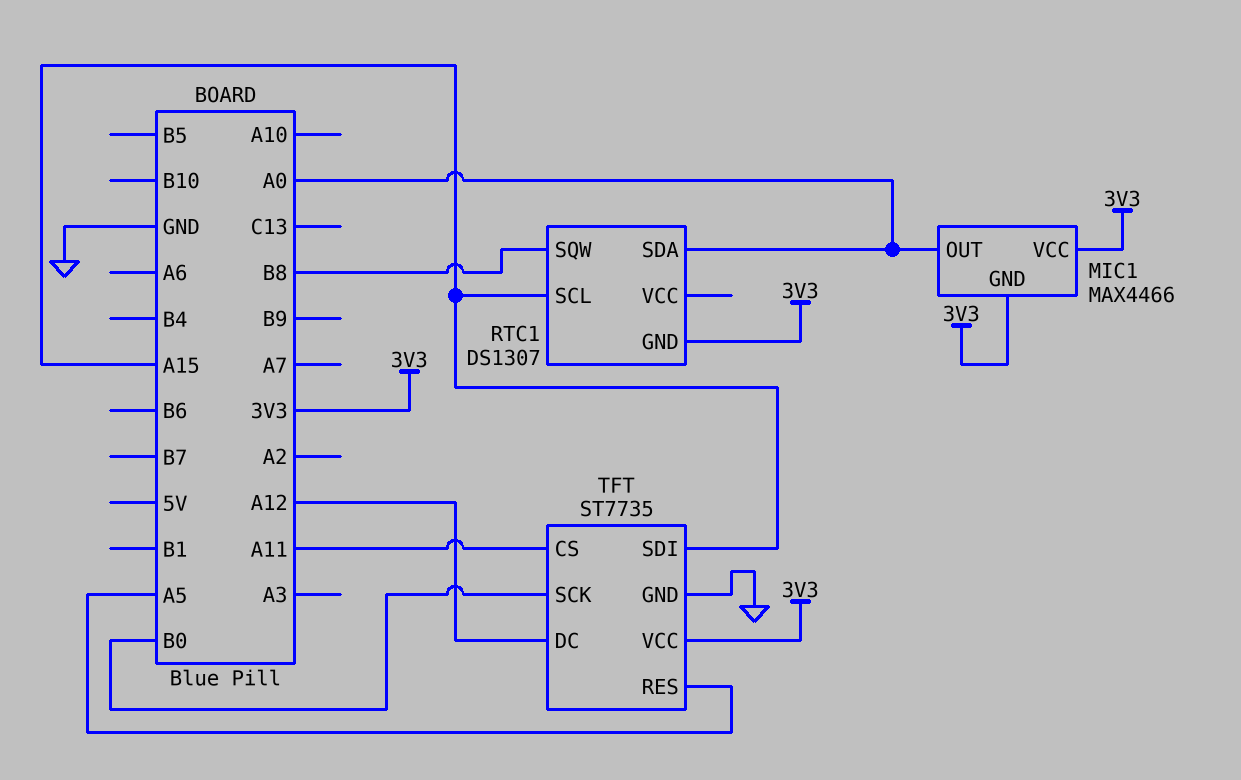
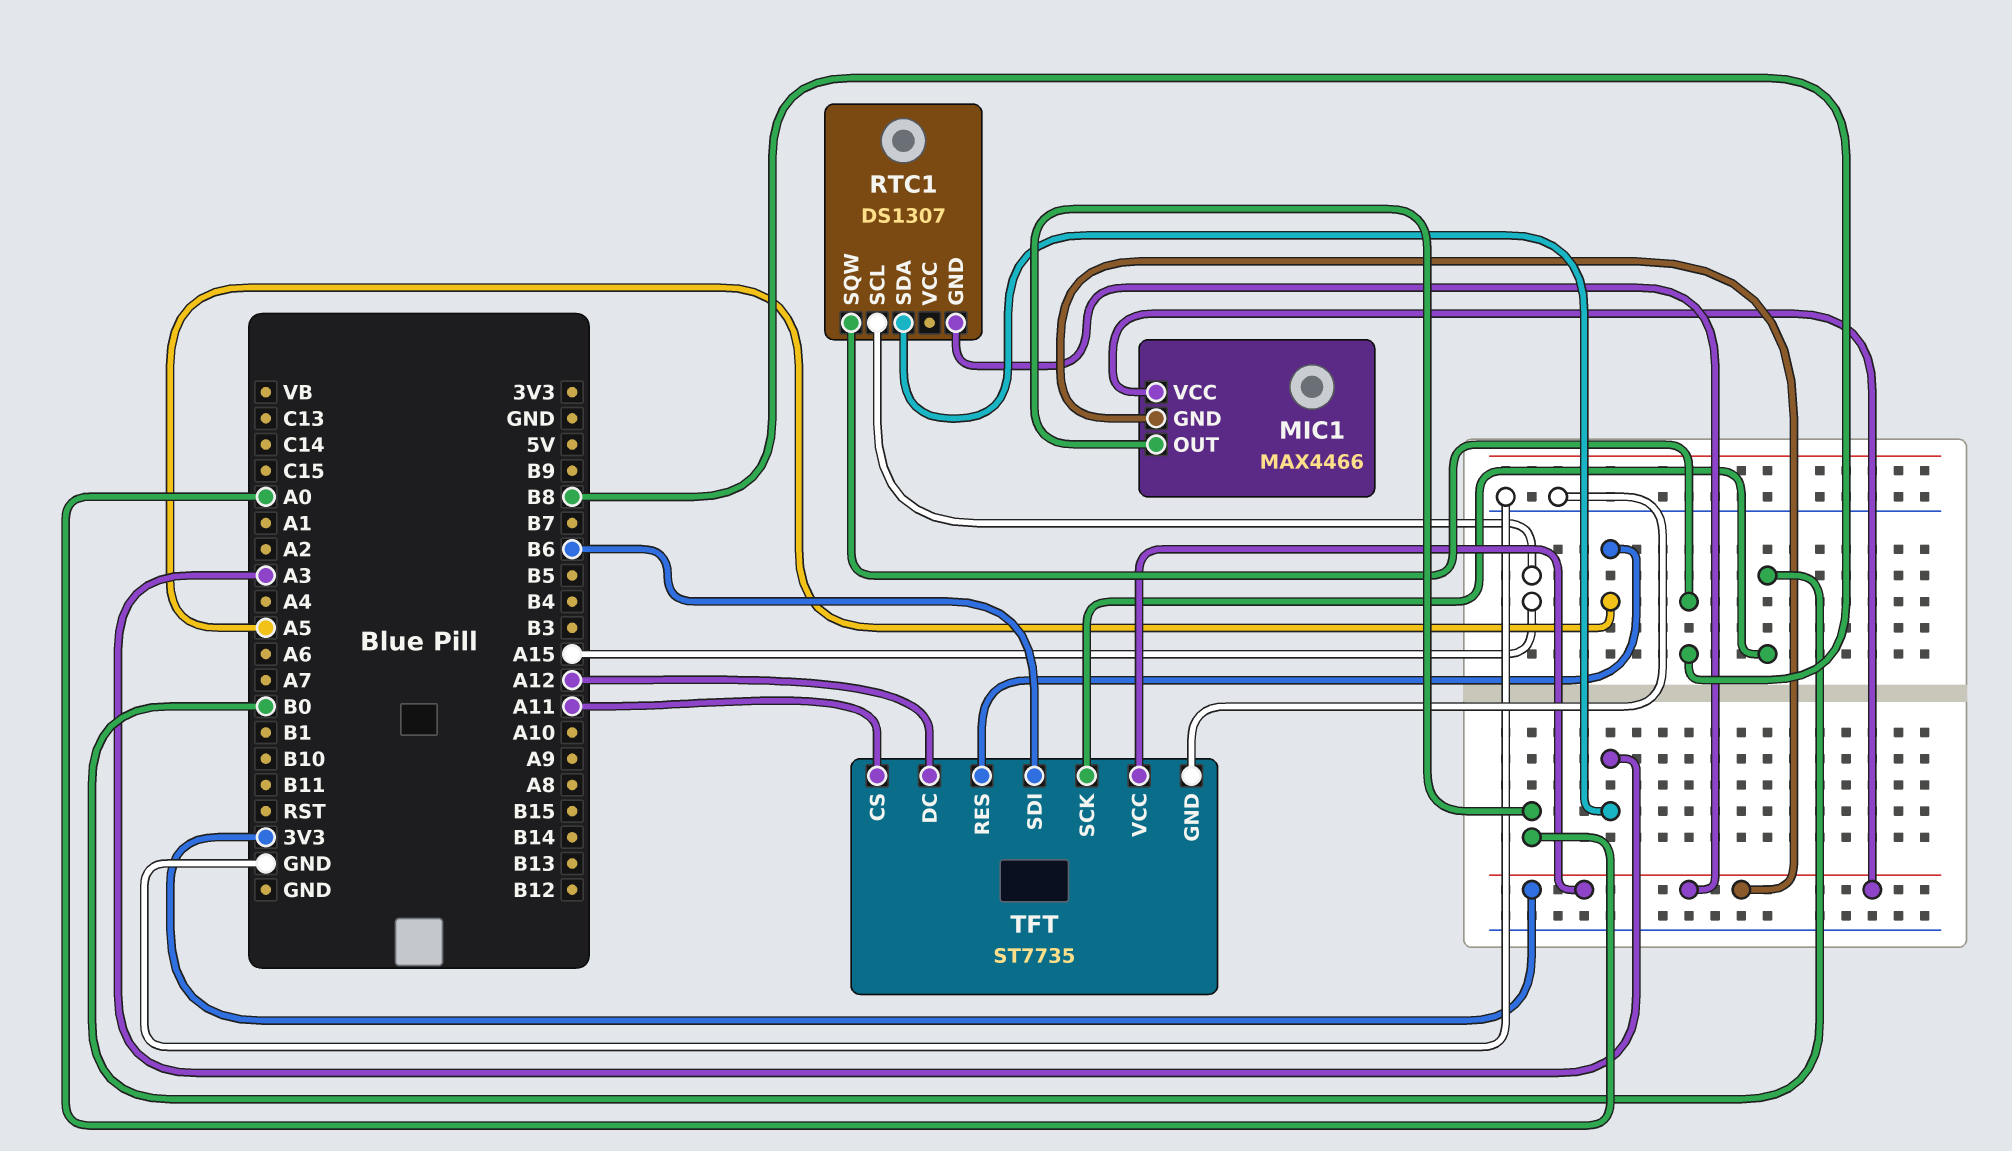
RTC1 pin SDA: A0 -> A3
TFT pin SDI: A15 -> B6

